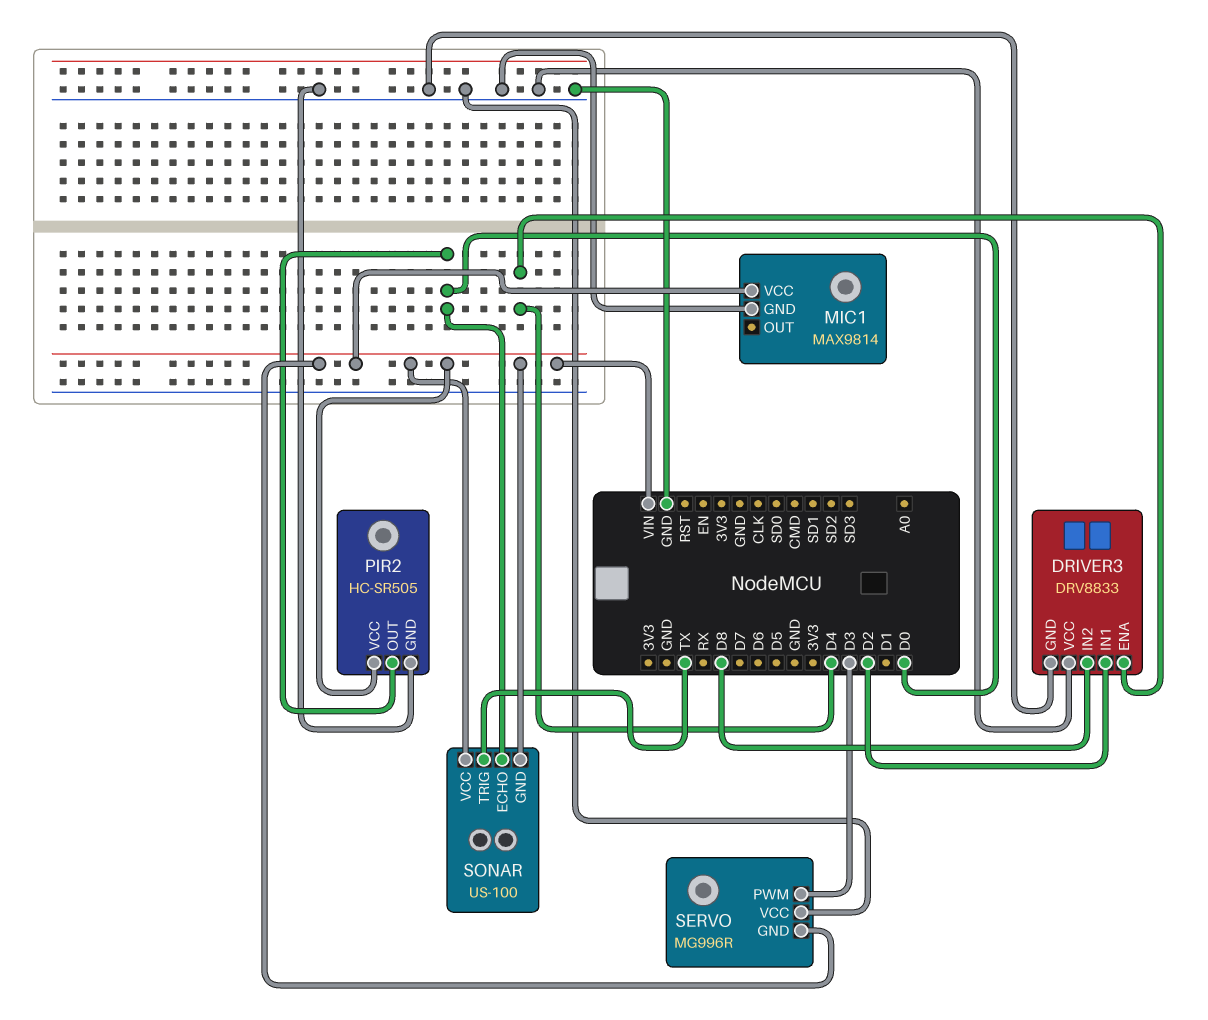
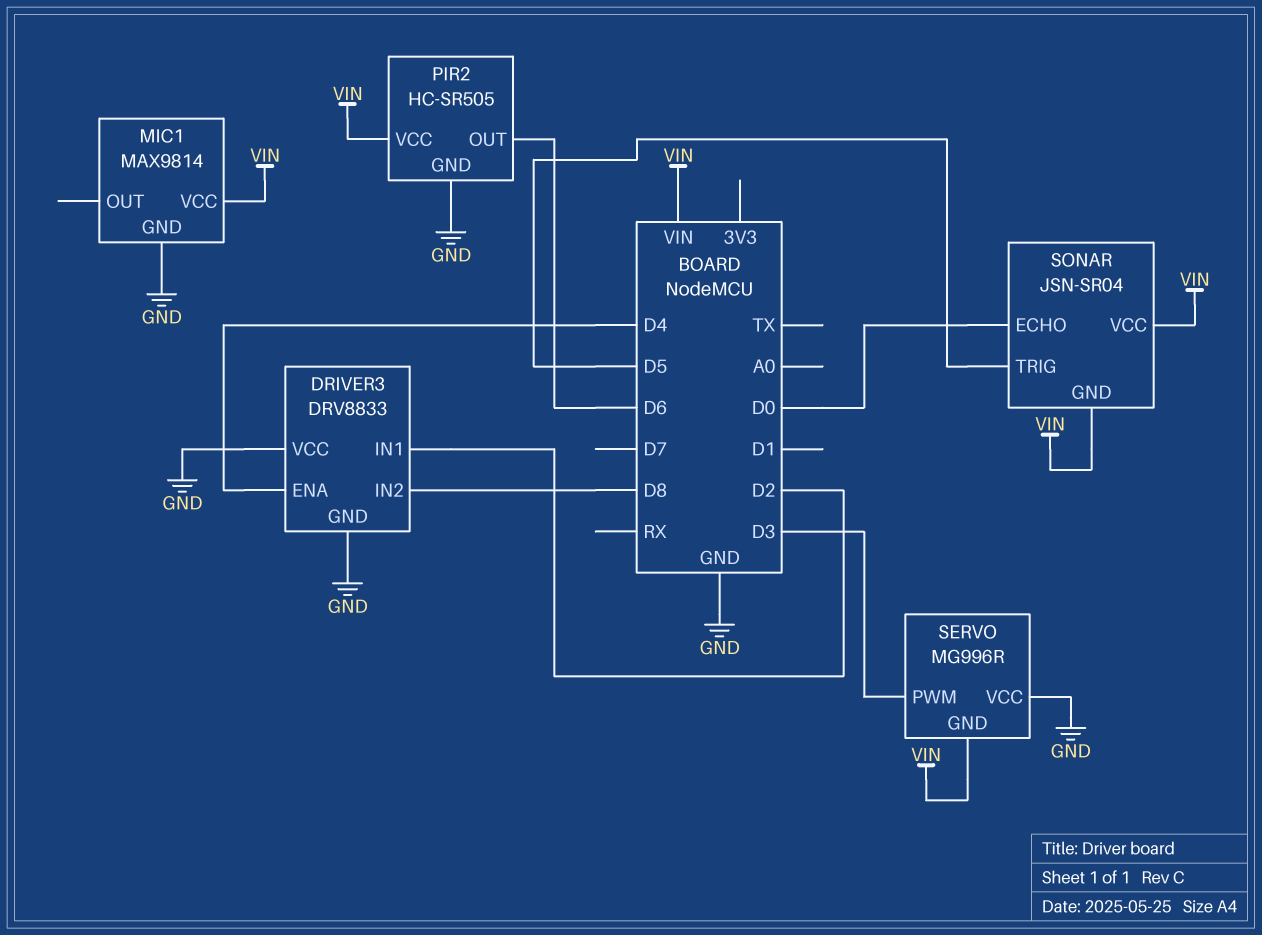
PIR2 pin OUT: D0 -> D6
SONAR: US-100 -> JSN-SR04
SONAR pin TRIG: TX -> D5

